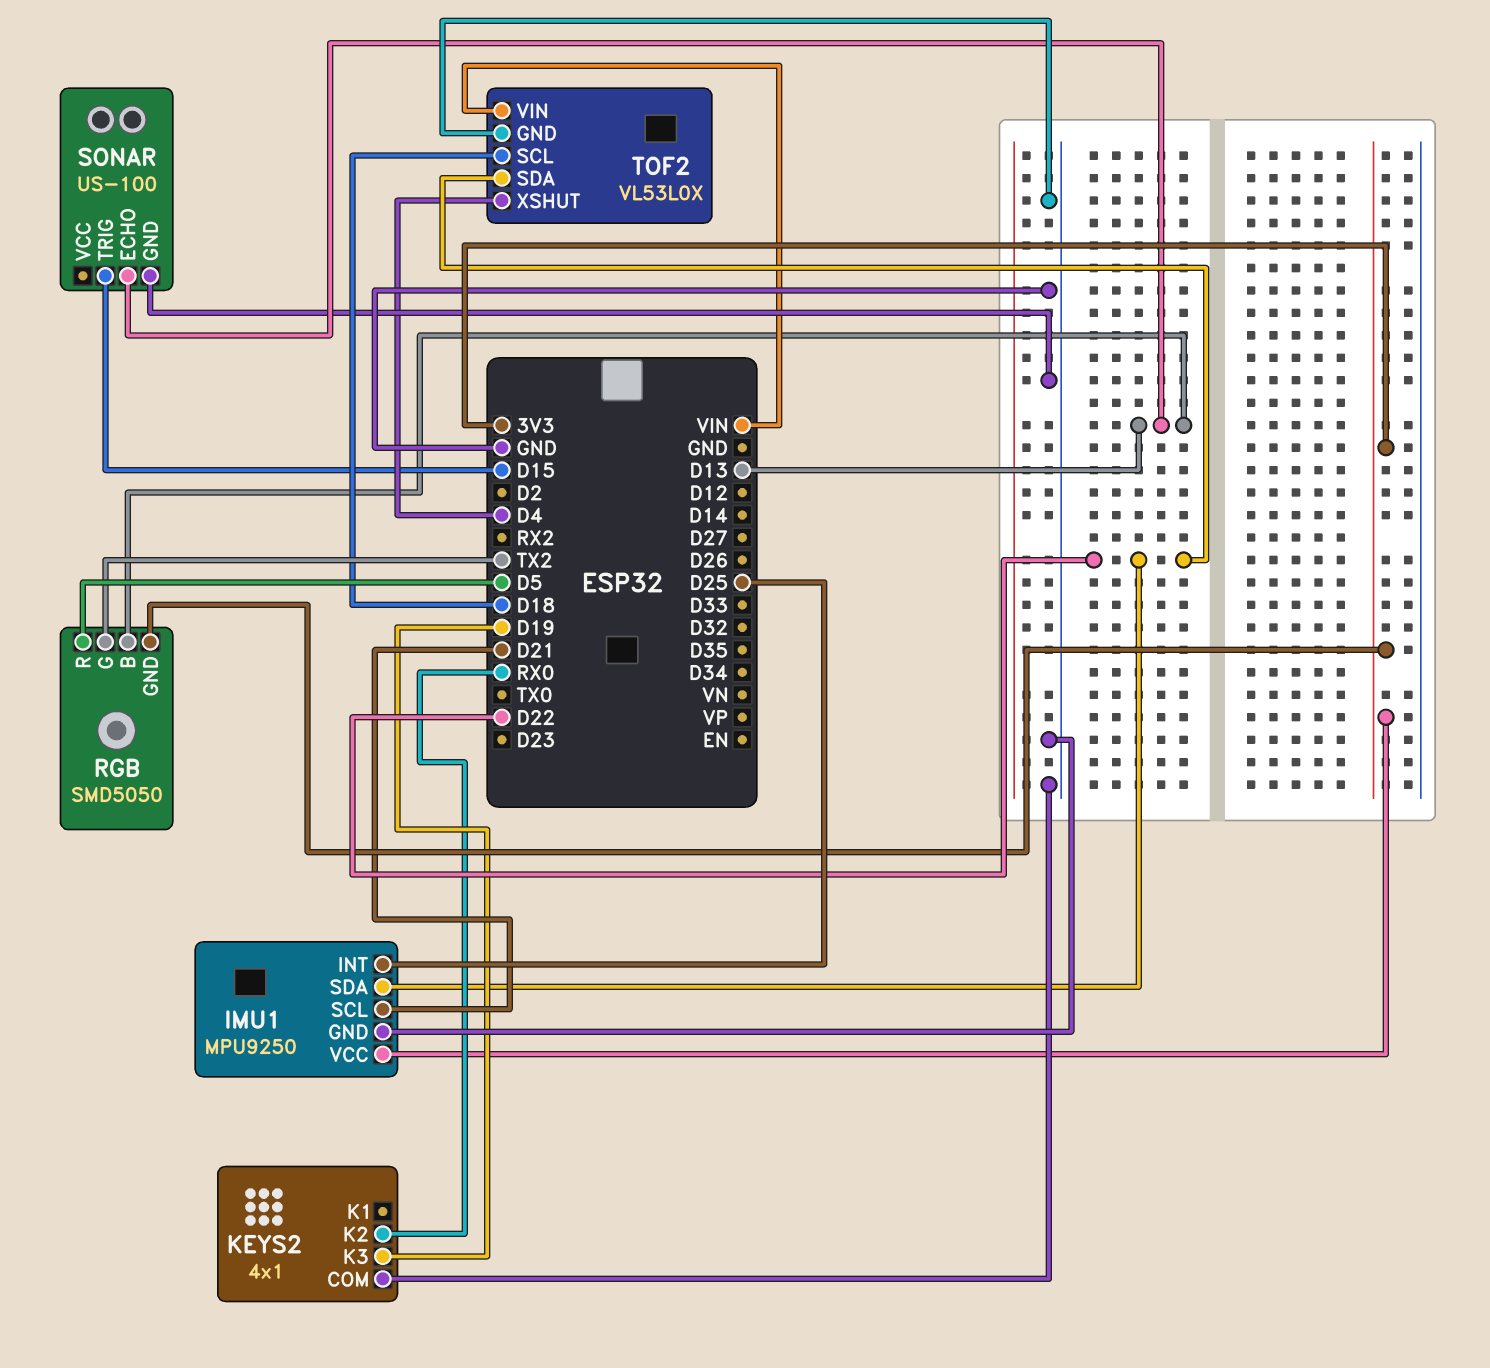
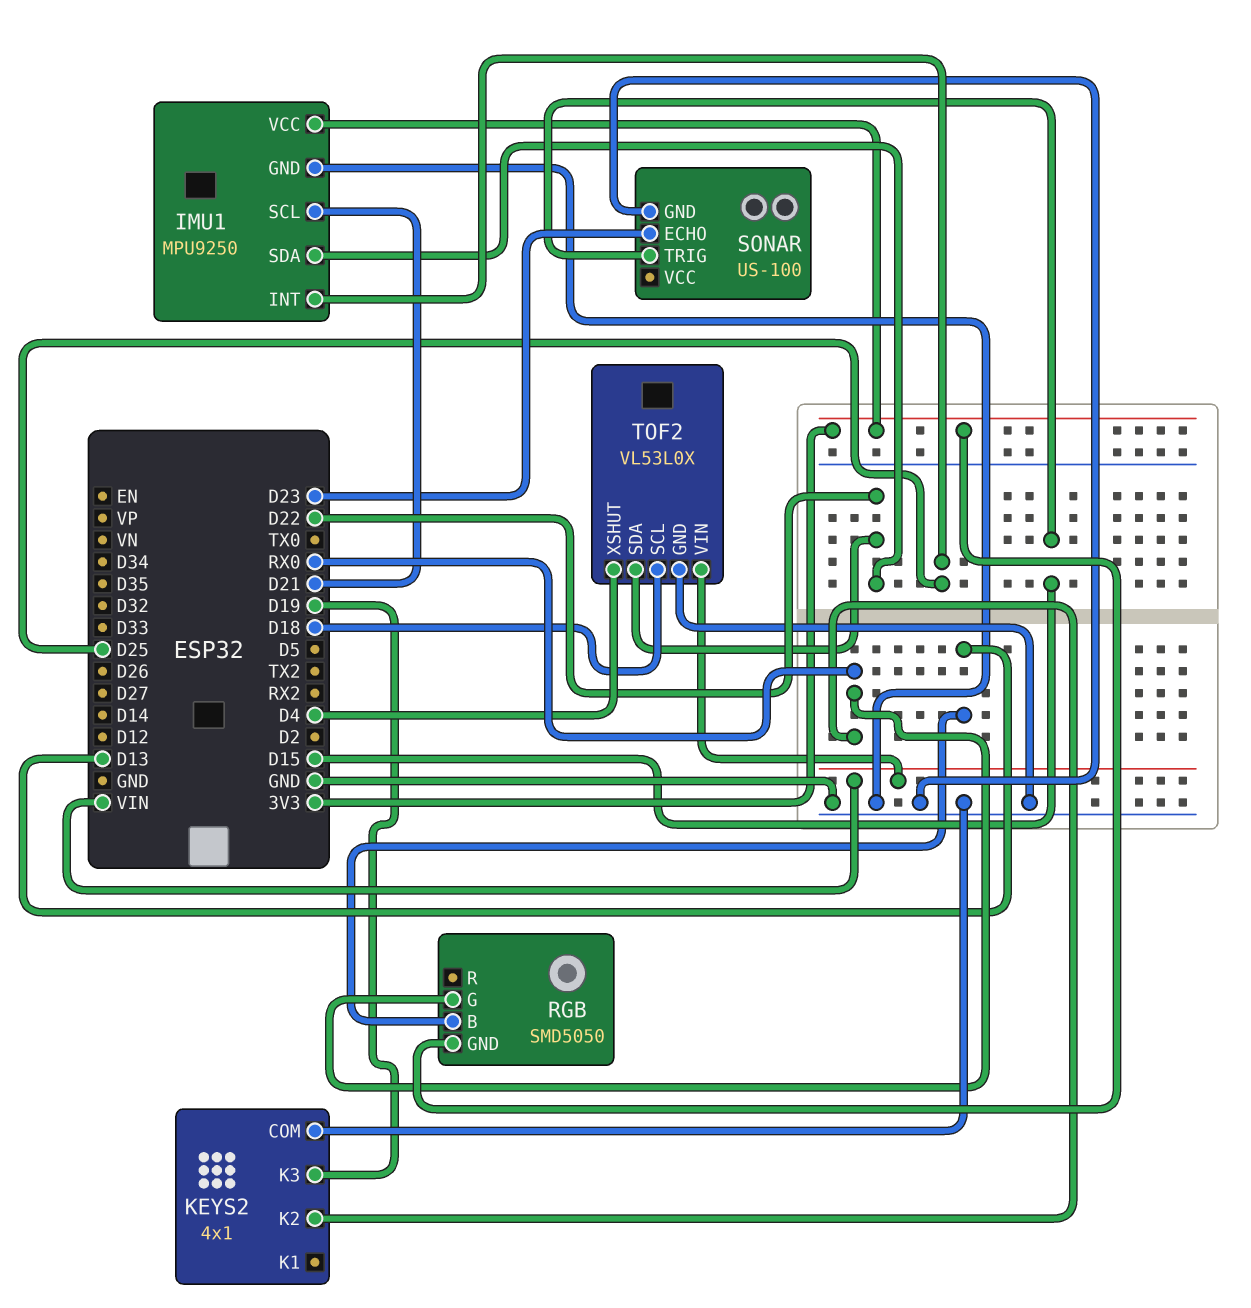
RGB pin G: TX2 -> RX0
RGB pin R: D5 -> none
SONAR pin ECHO: D13 -> D23

